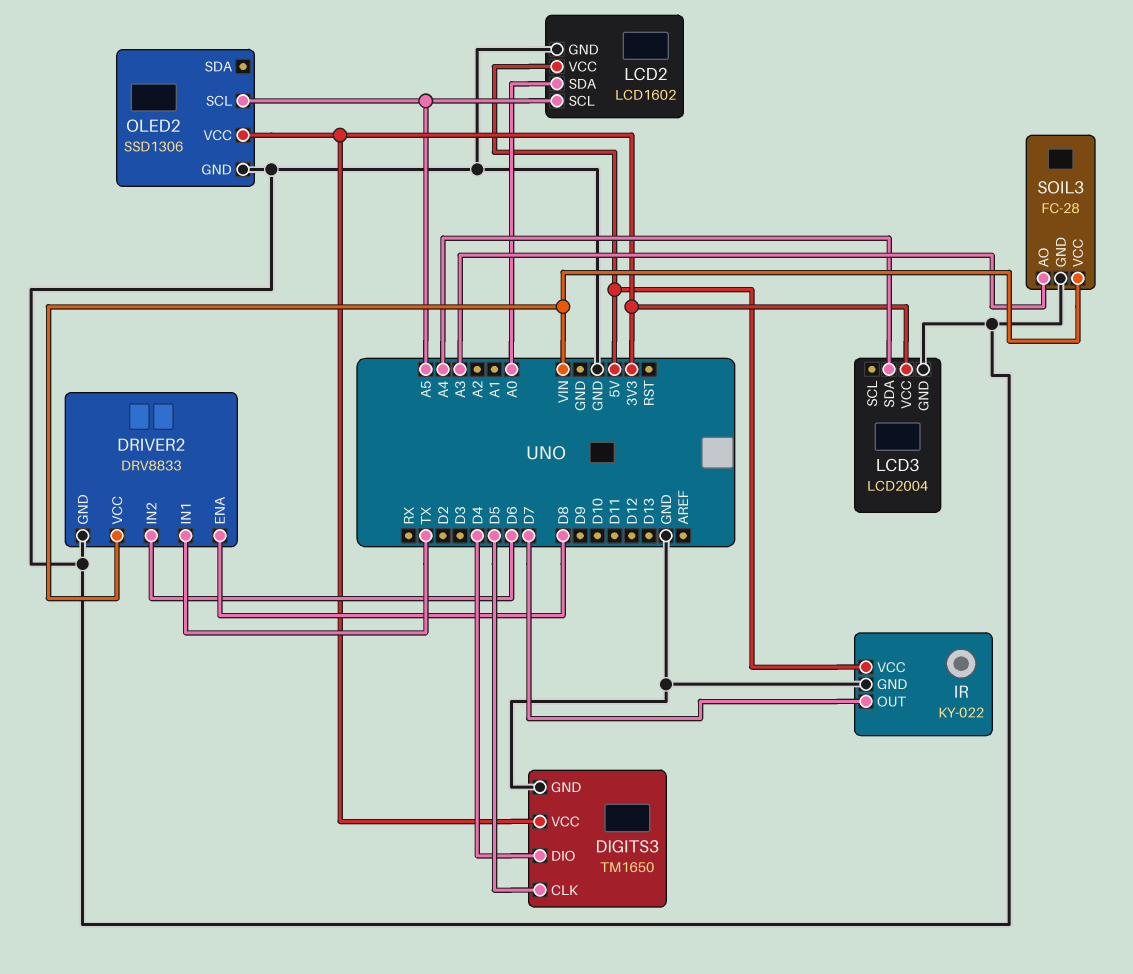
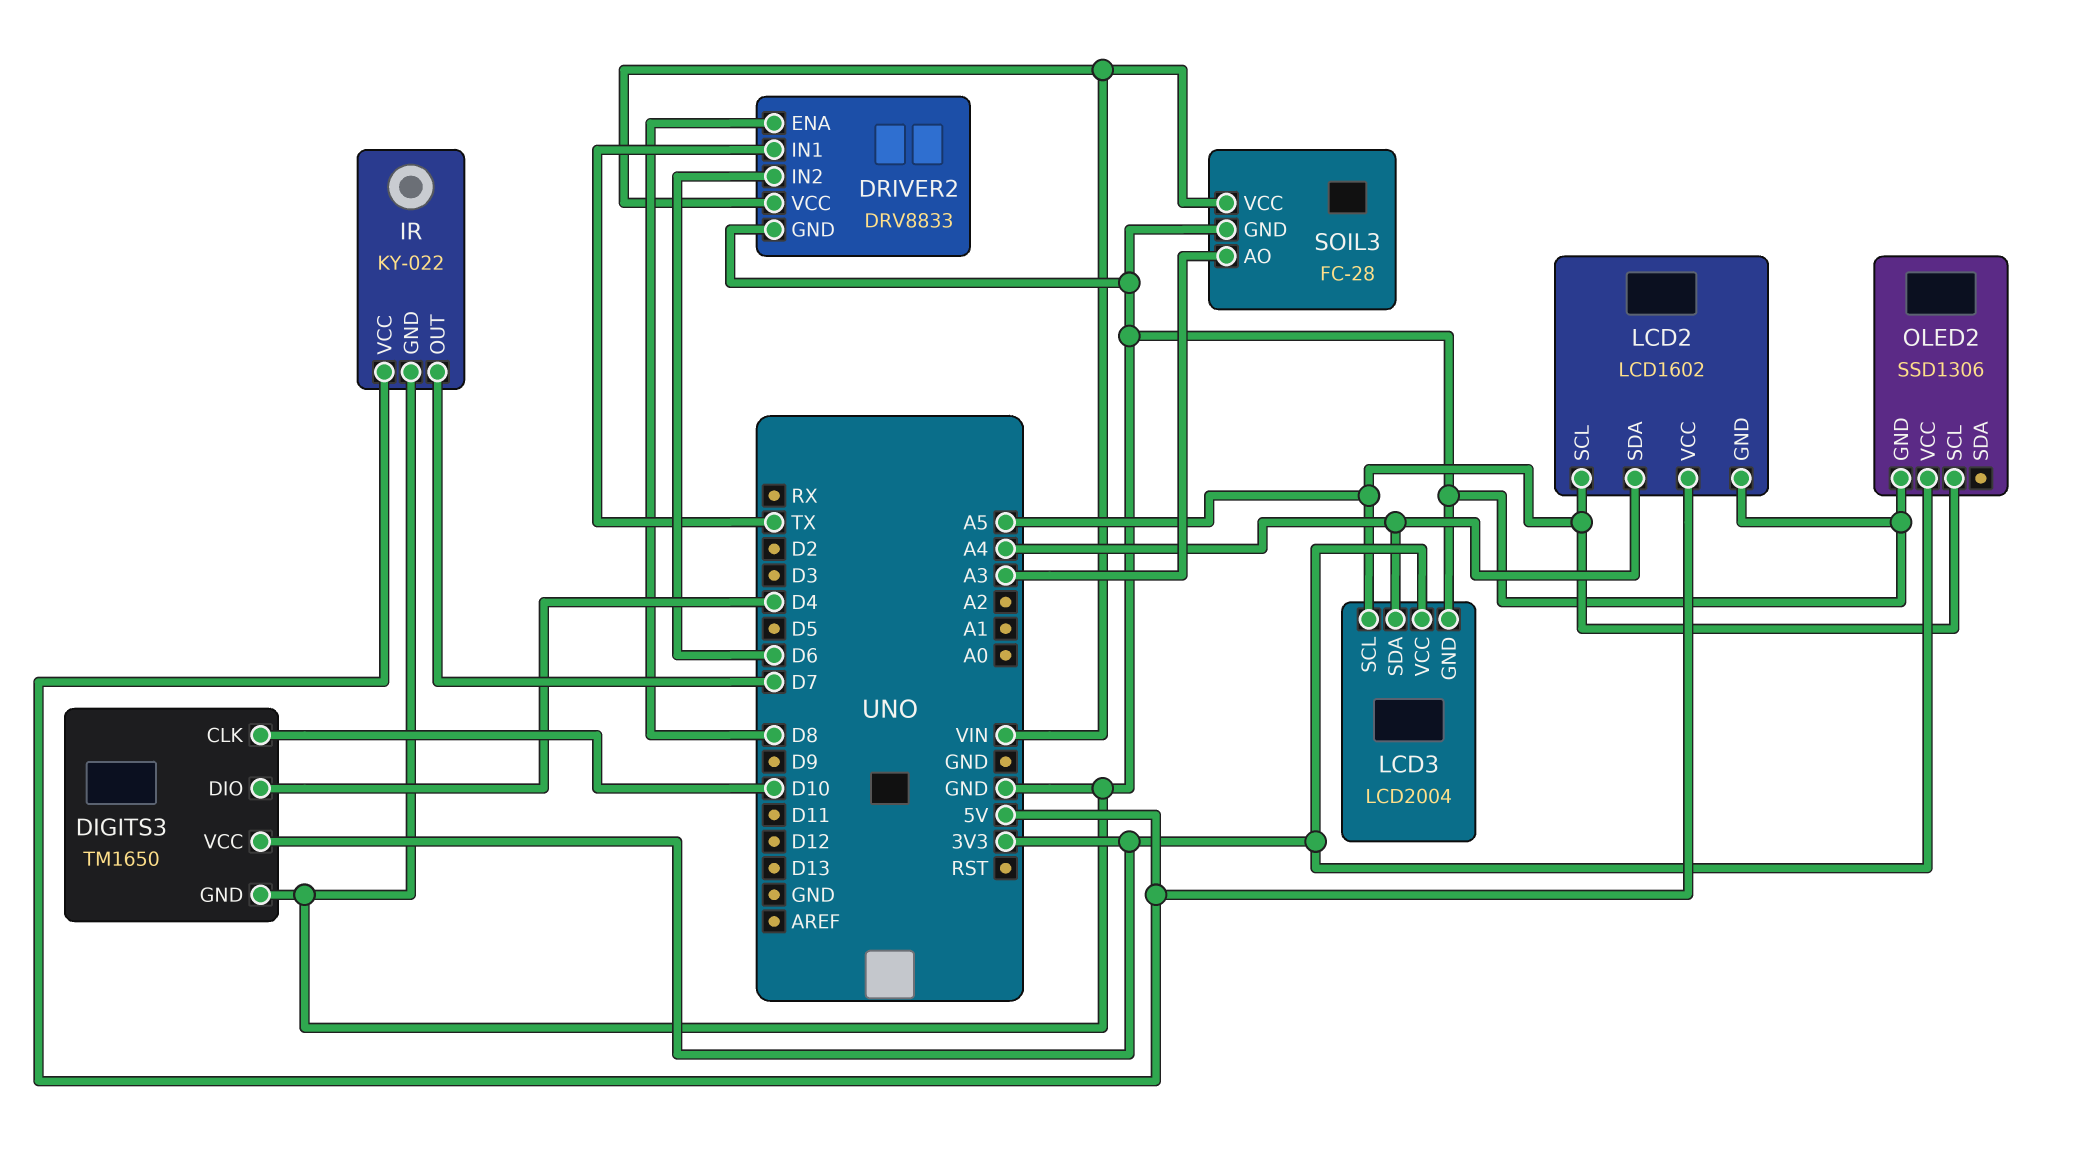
DIGITS3 pin CLK: D5 -> D10
LCD2 pin SDA: A0 -> A4
LCD3 pin SCL: none -> A5

